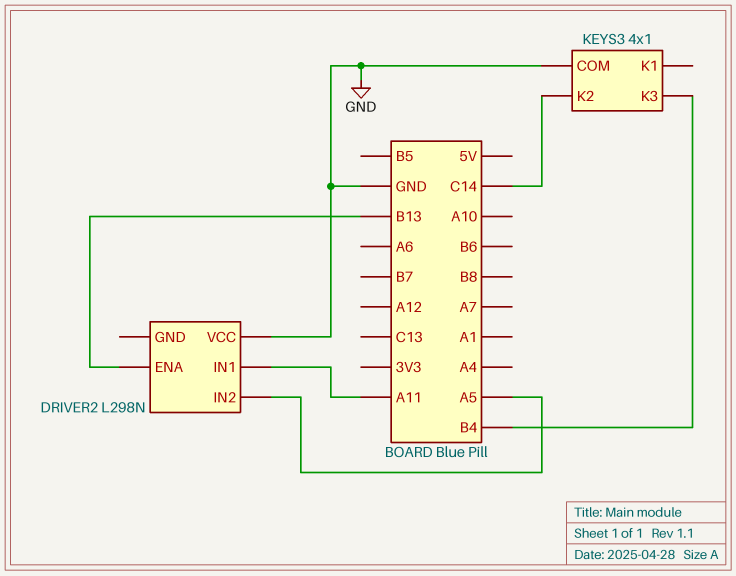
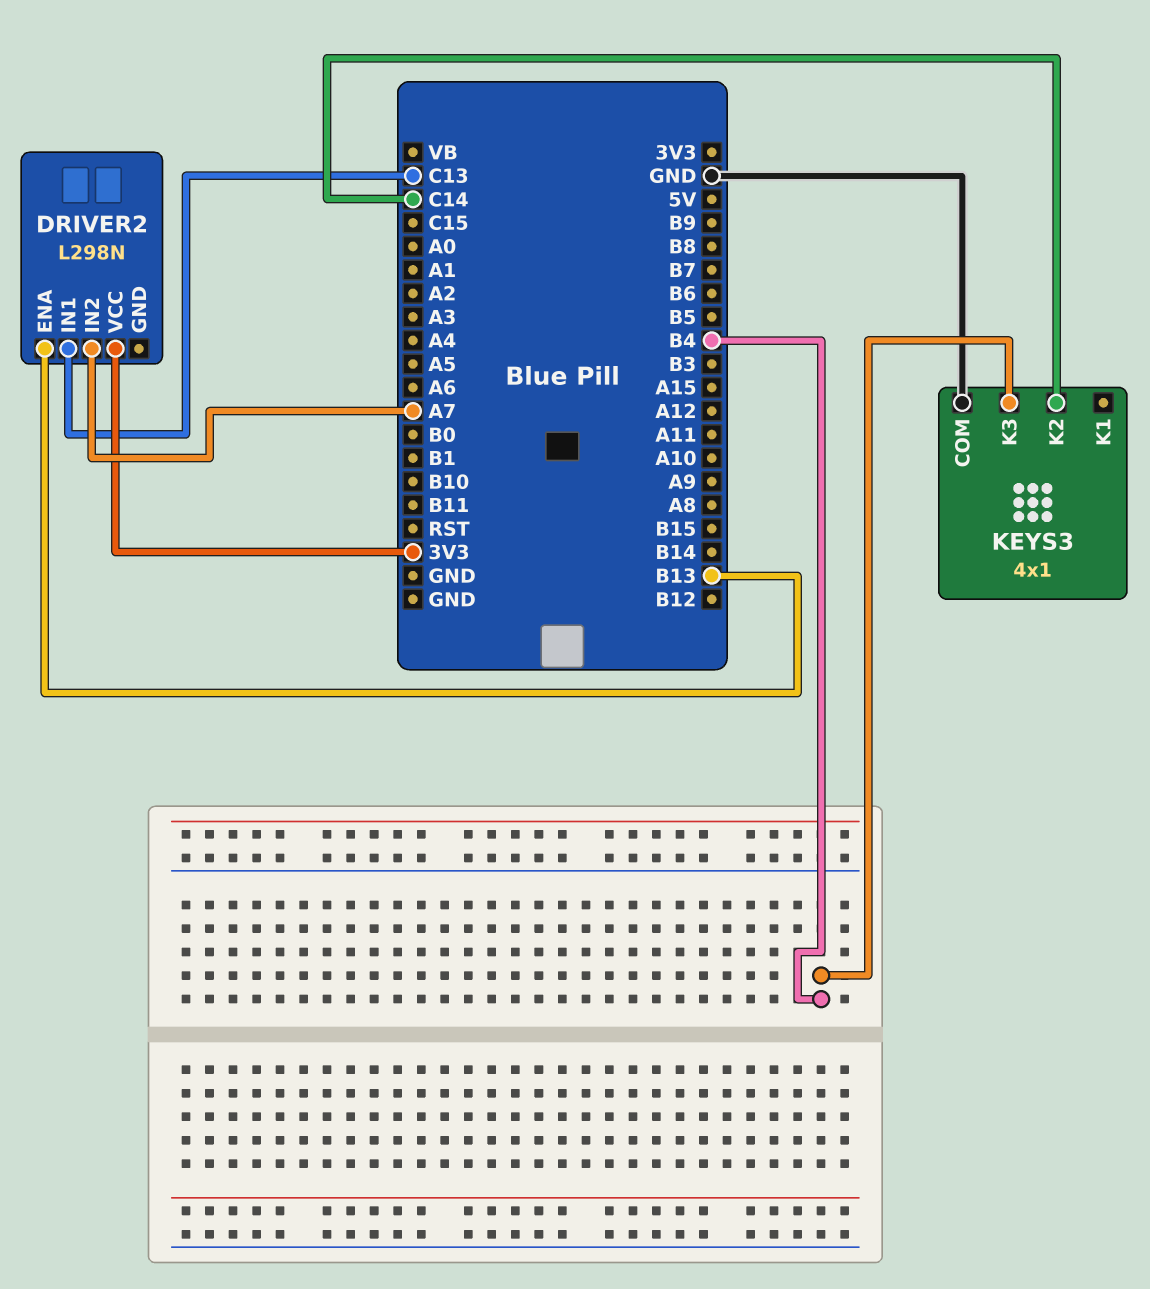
DRIVER2 pin IN1: A11 -> C13
DRIVER2 pin IN2: A5 -> A7
DRIVER2 pin VCC: GND -> 3V3

